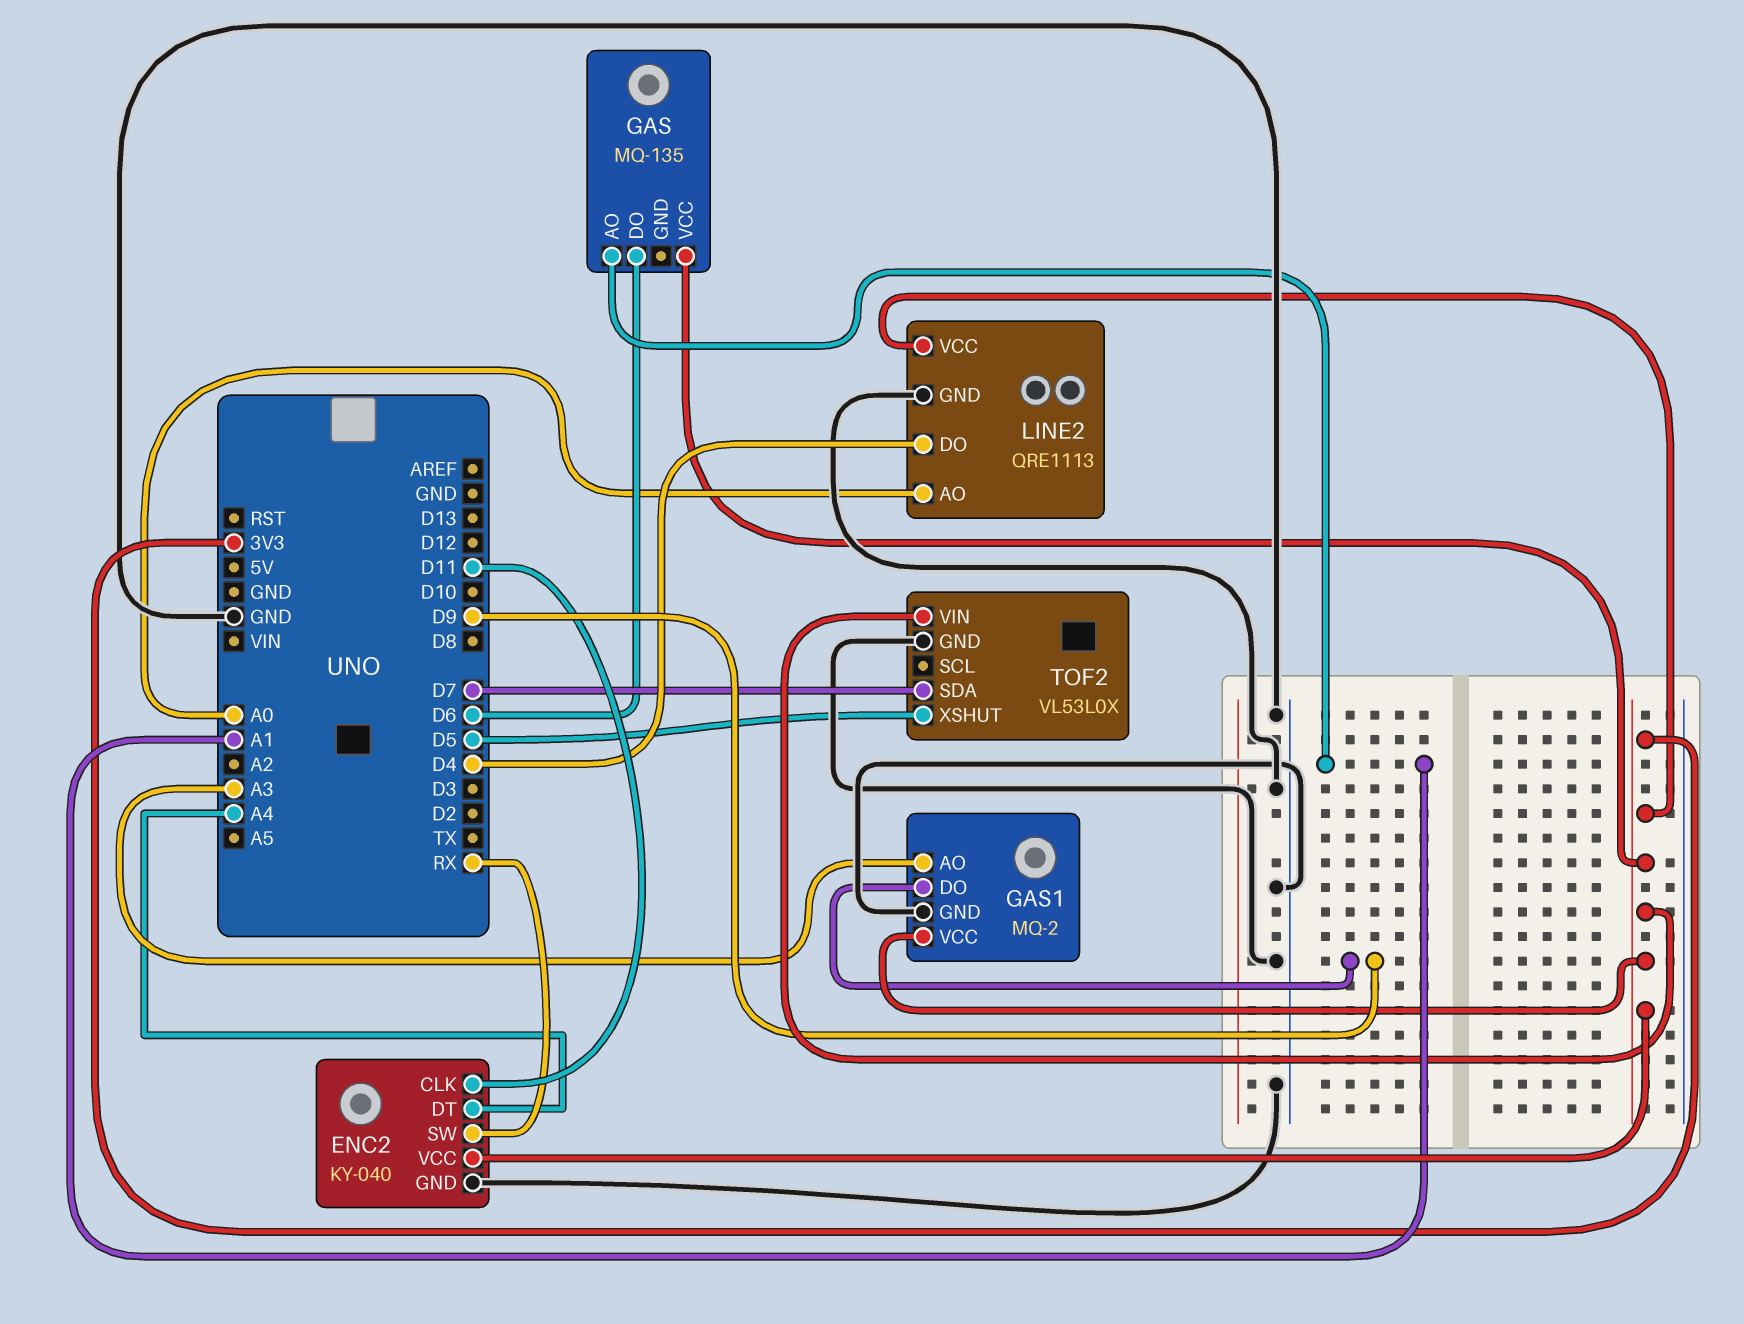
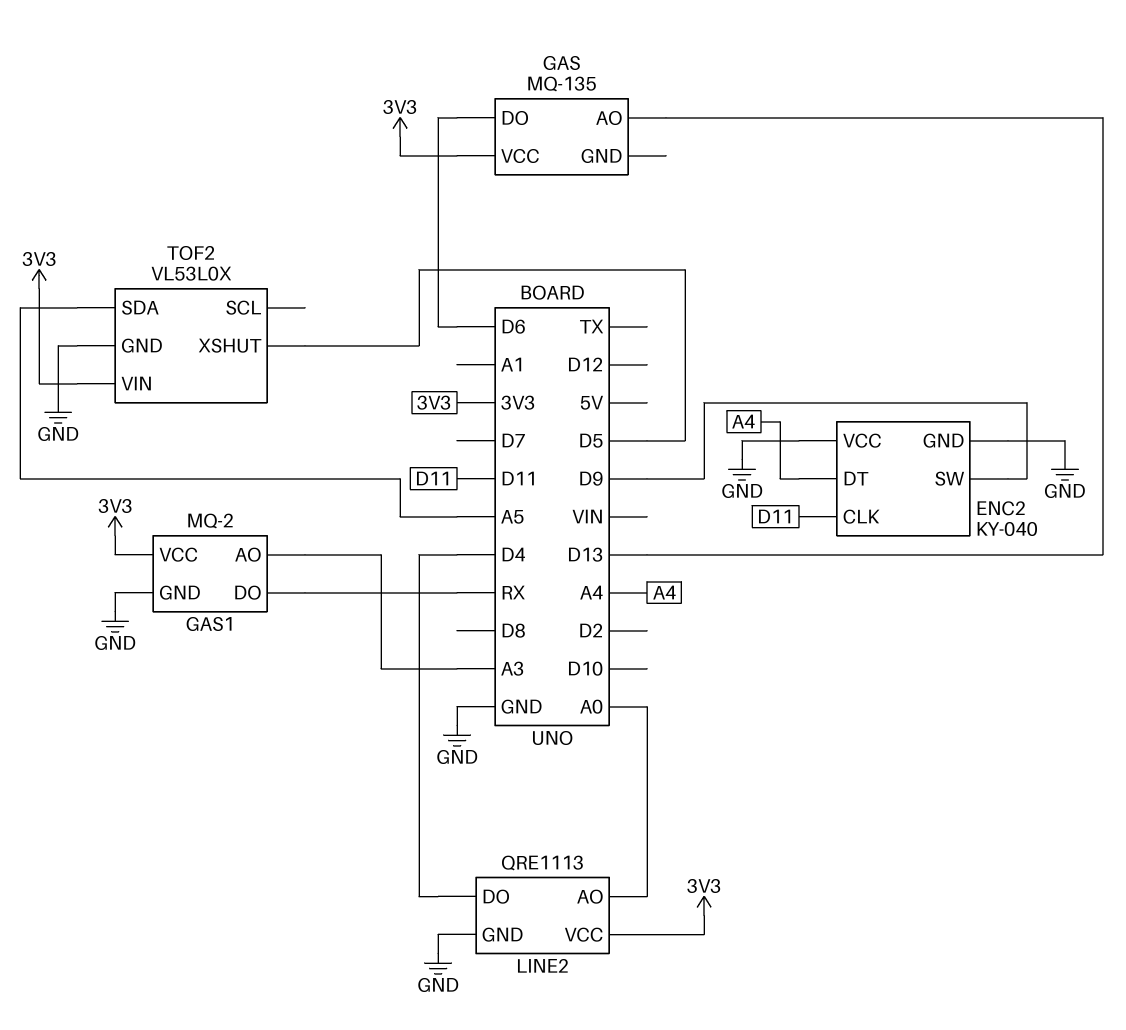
ENC2 pin SW: RX -> D9
ENC2 pin VCC: 3V3 -> GND
GAS pin AO: A1 -> D13
GAS1 pin DO: D9 -> RX
TOF2 pin SDA: D7 -> A5

